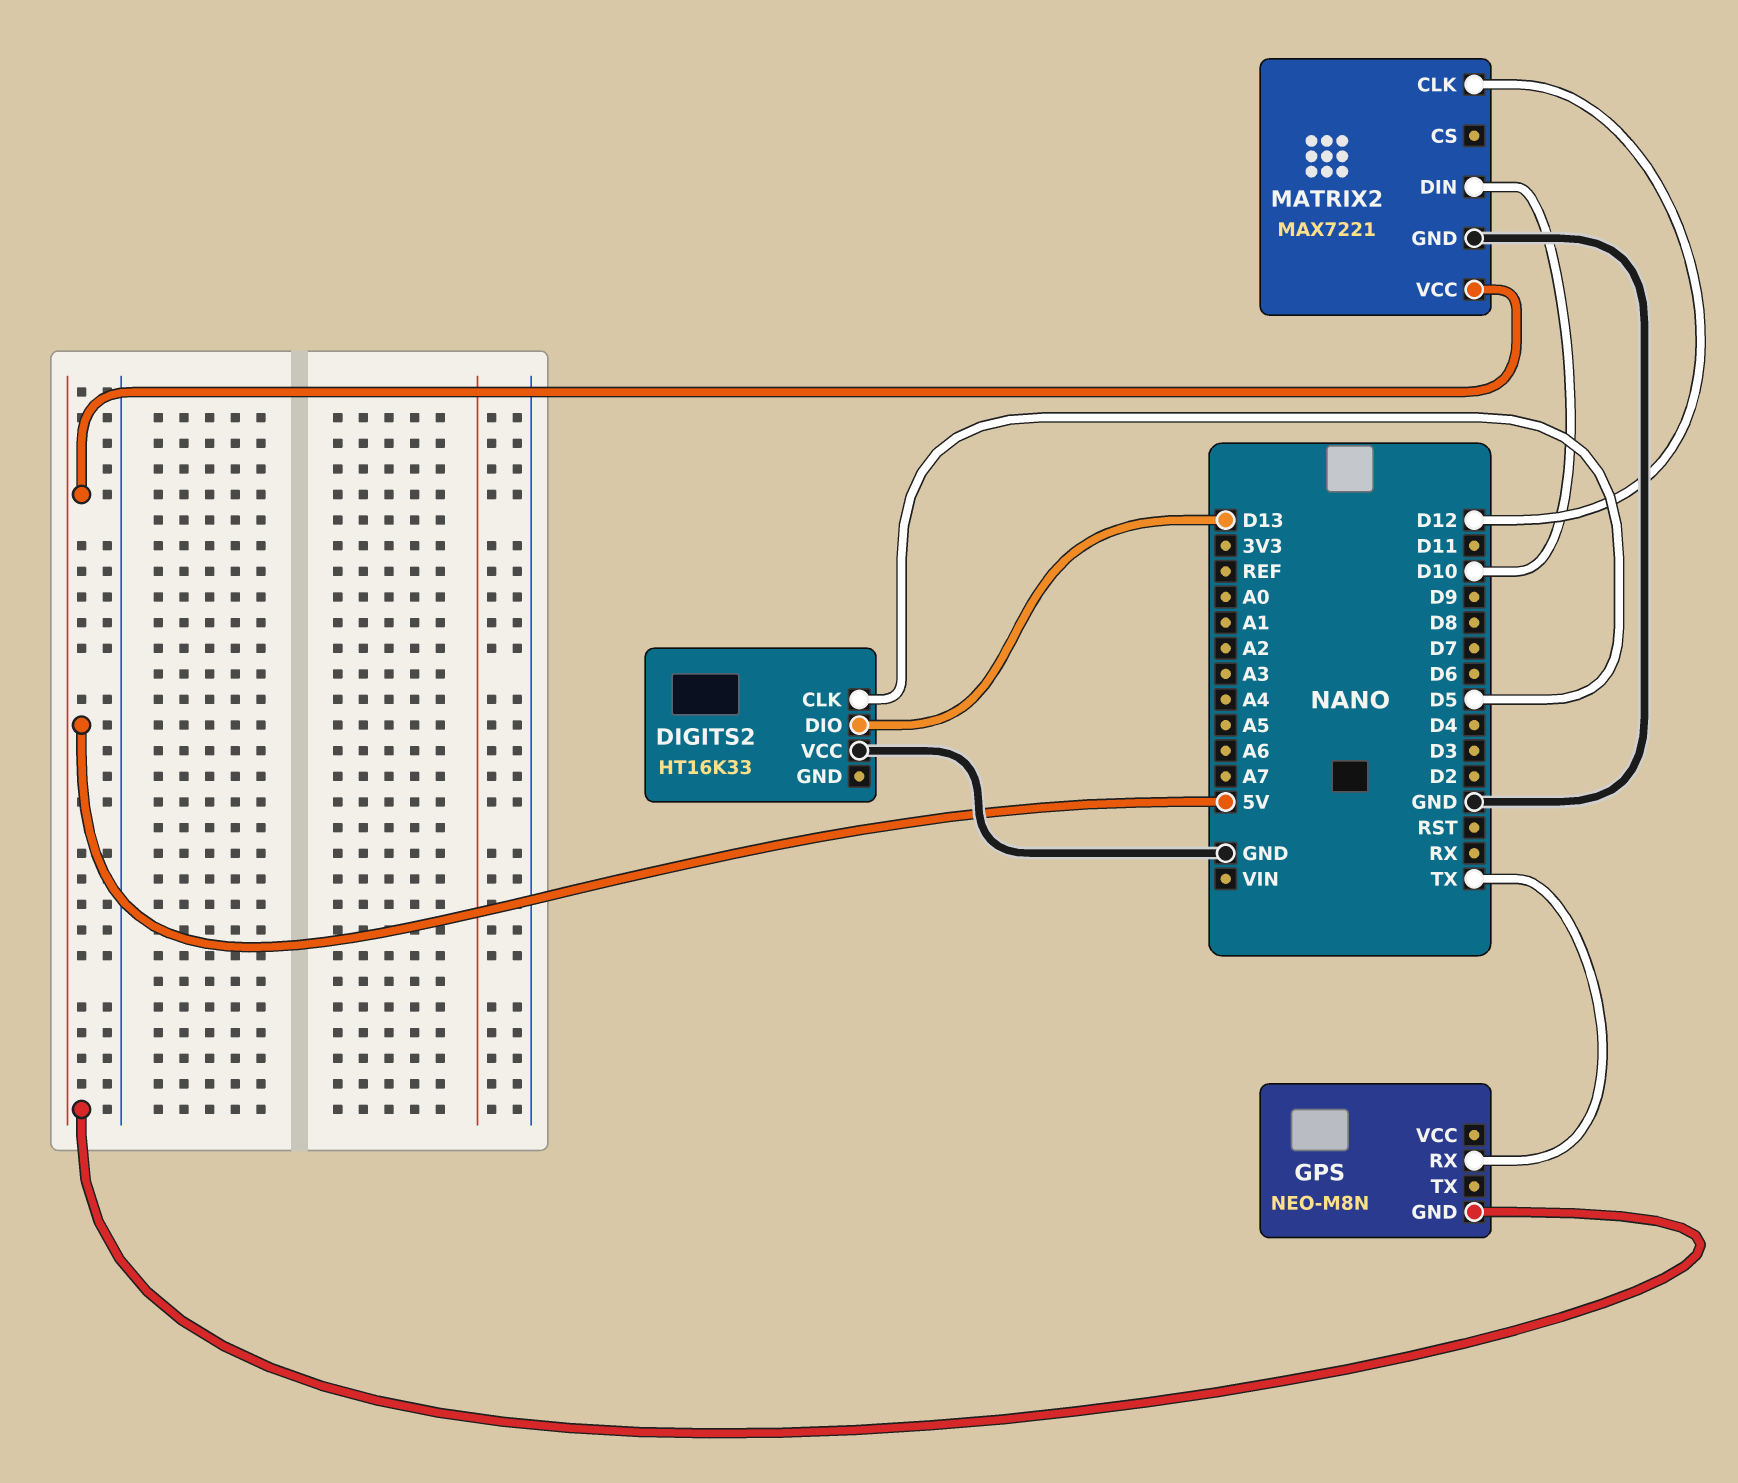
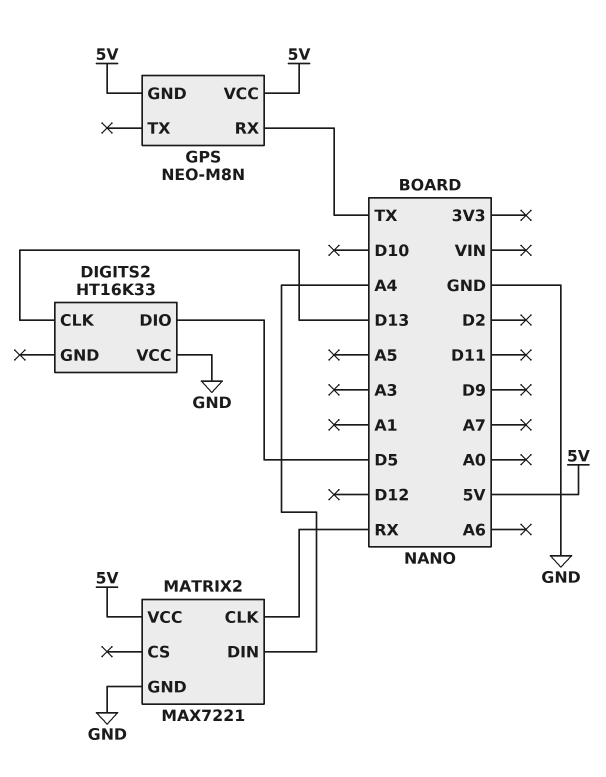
DIGITS2 pin CLK: D5 -> D13
DIGITS2 pin DIO: D13 -> D5
GPS pin VCC: none -> 5V
MATRIX2 pin CLK: D12 -> RX
MATRIX2 pin DIN: D10 -> A4

